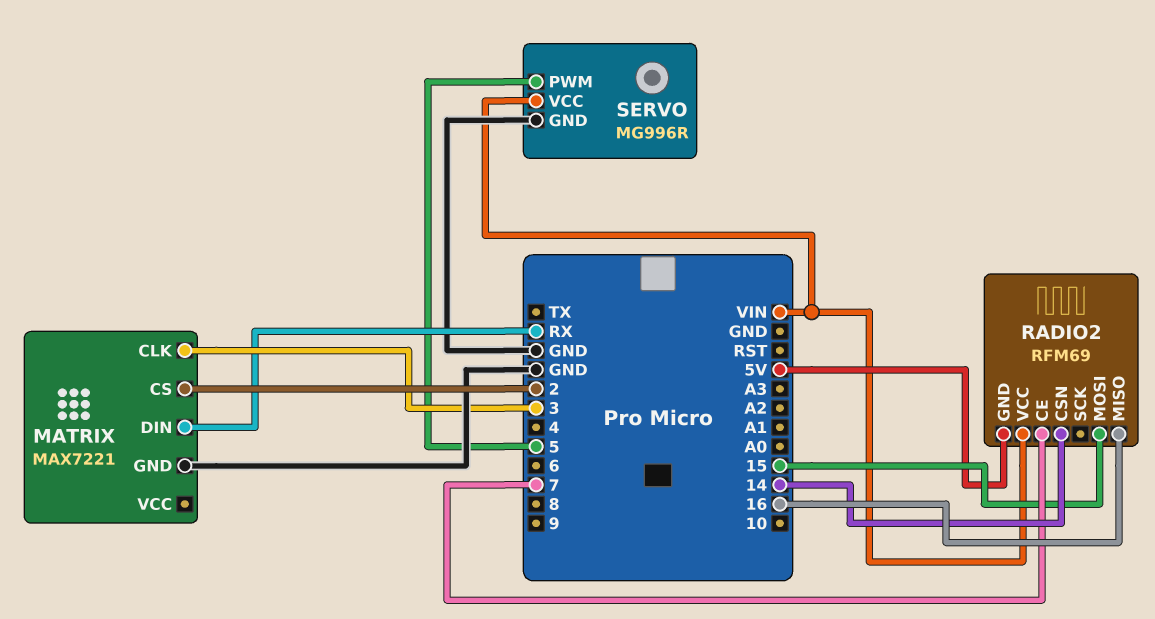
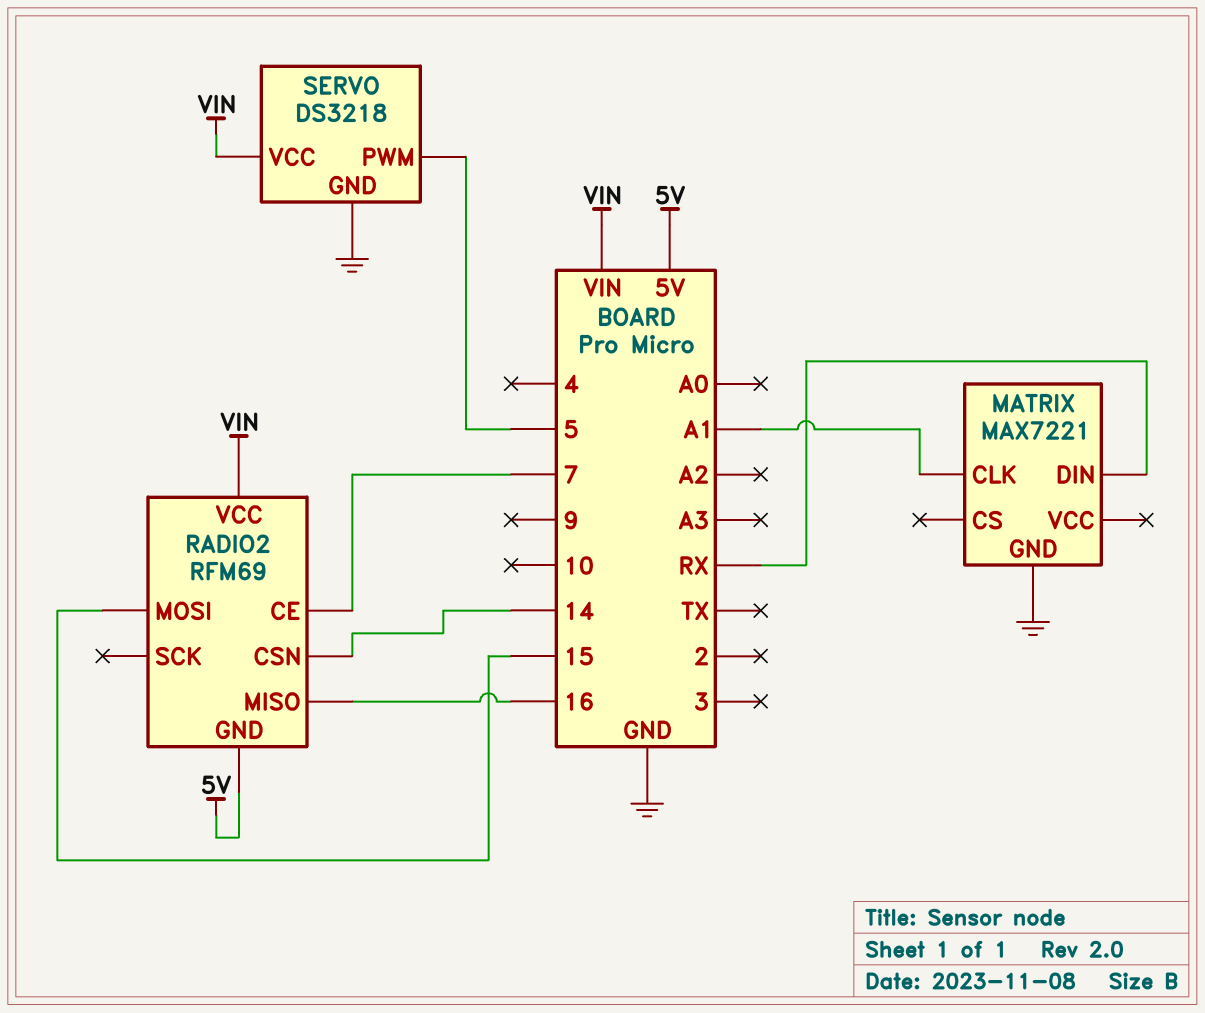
MATRIX pin CLK: 3 -> A1
MATRIX pin CS: 2 -> none
SERVO: MG996R -> DS3218

